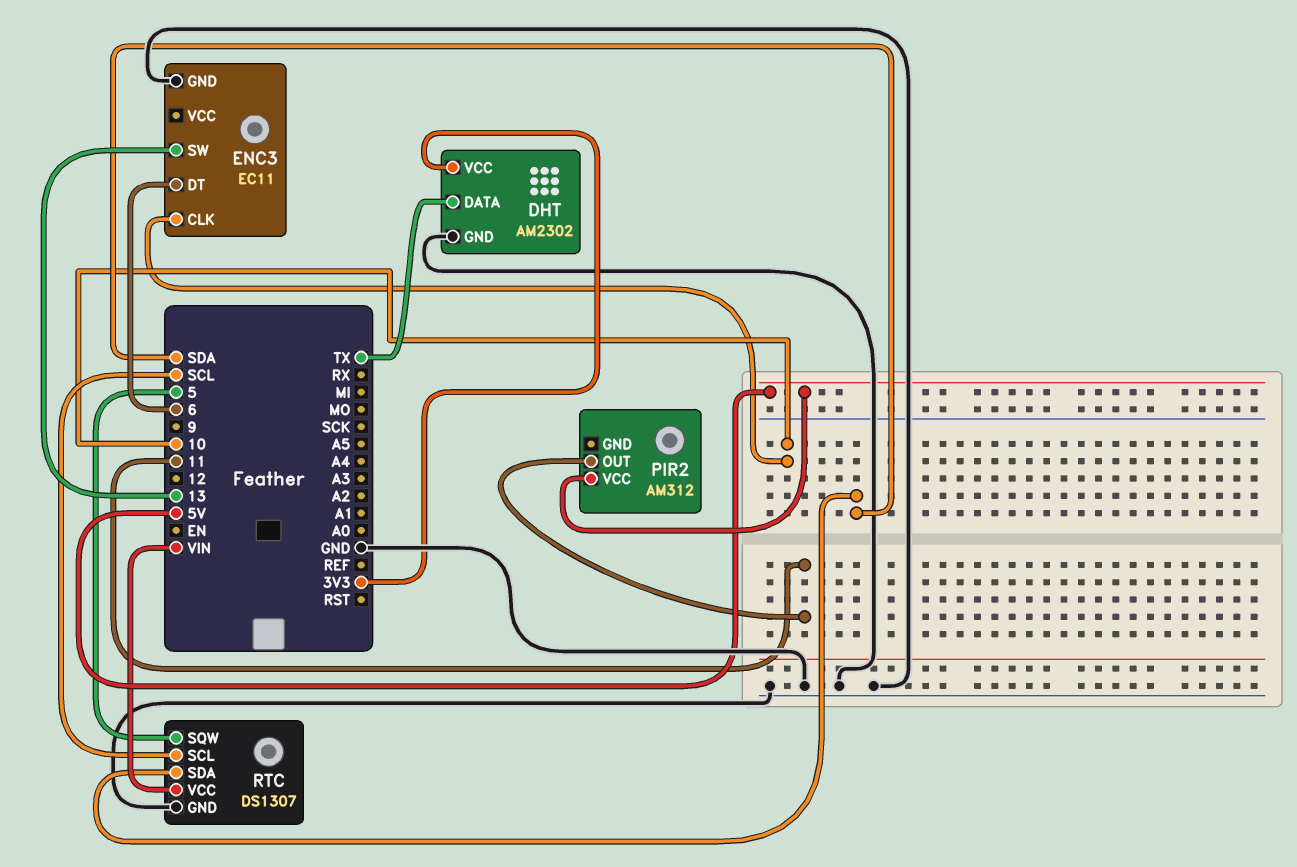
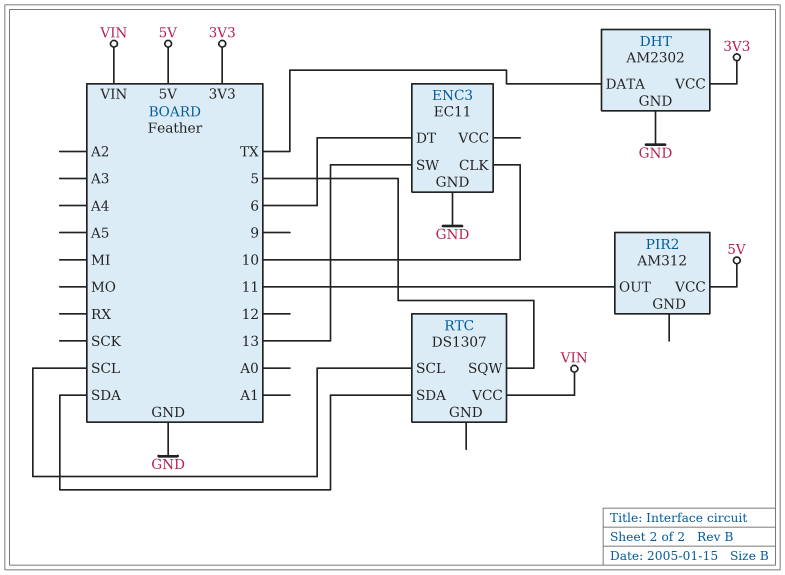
RTC pin GND: GND -> none

